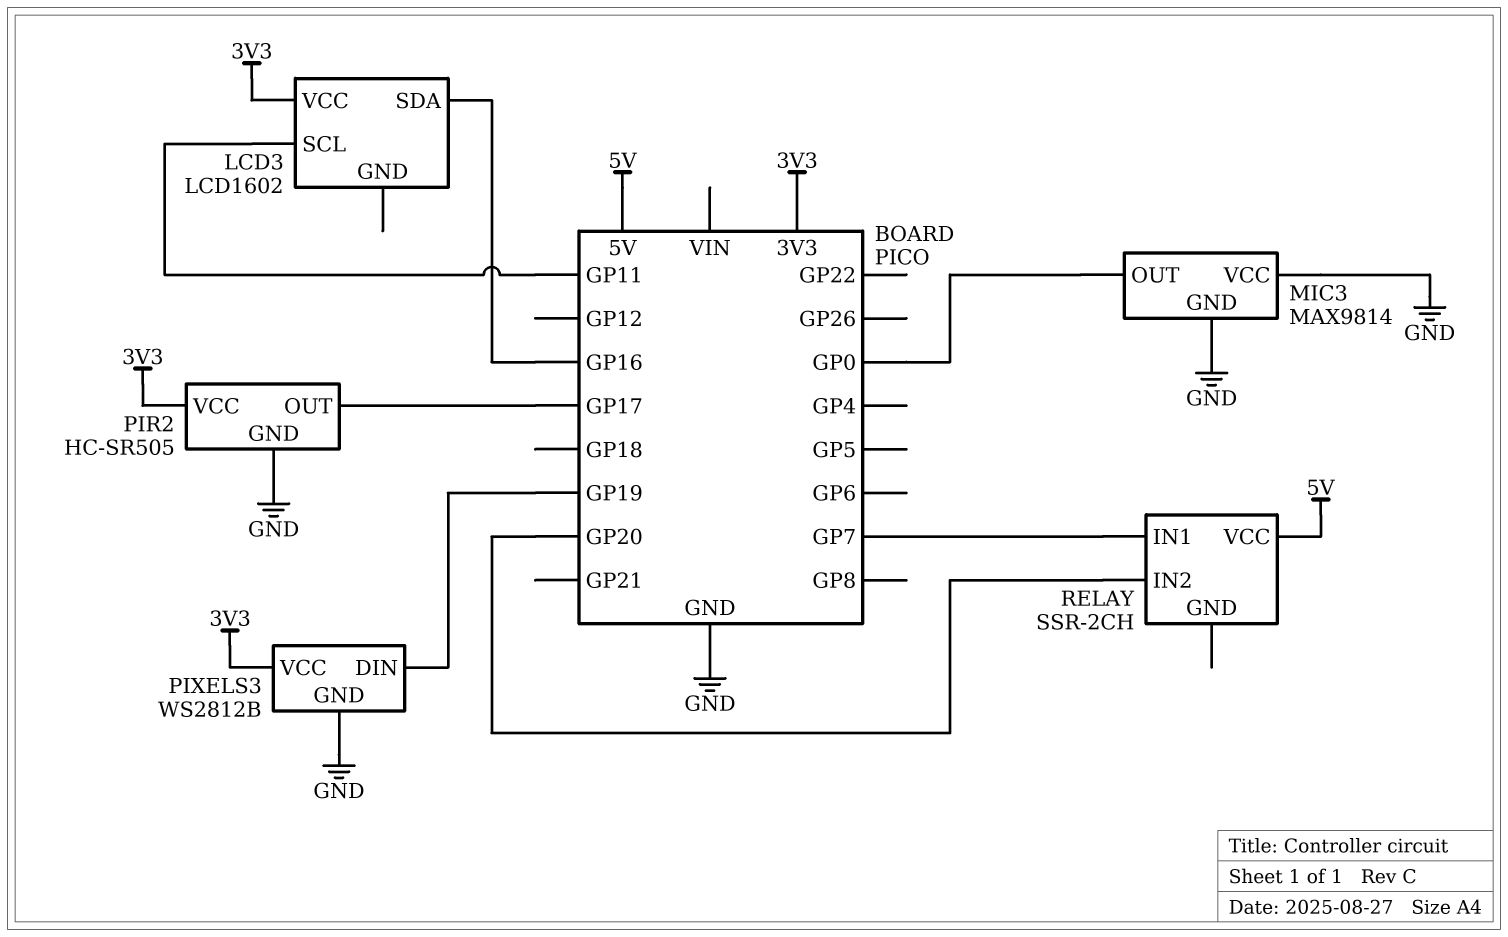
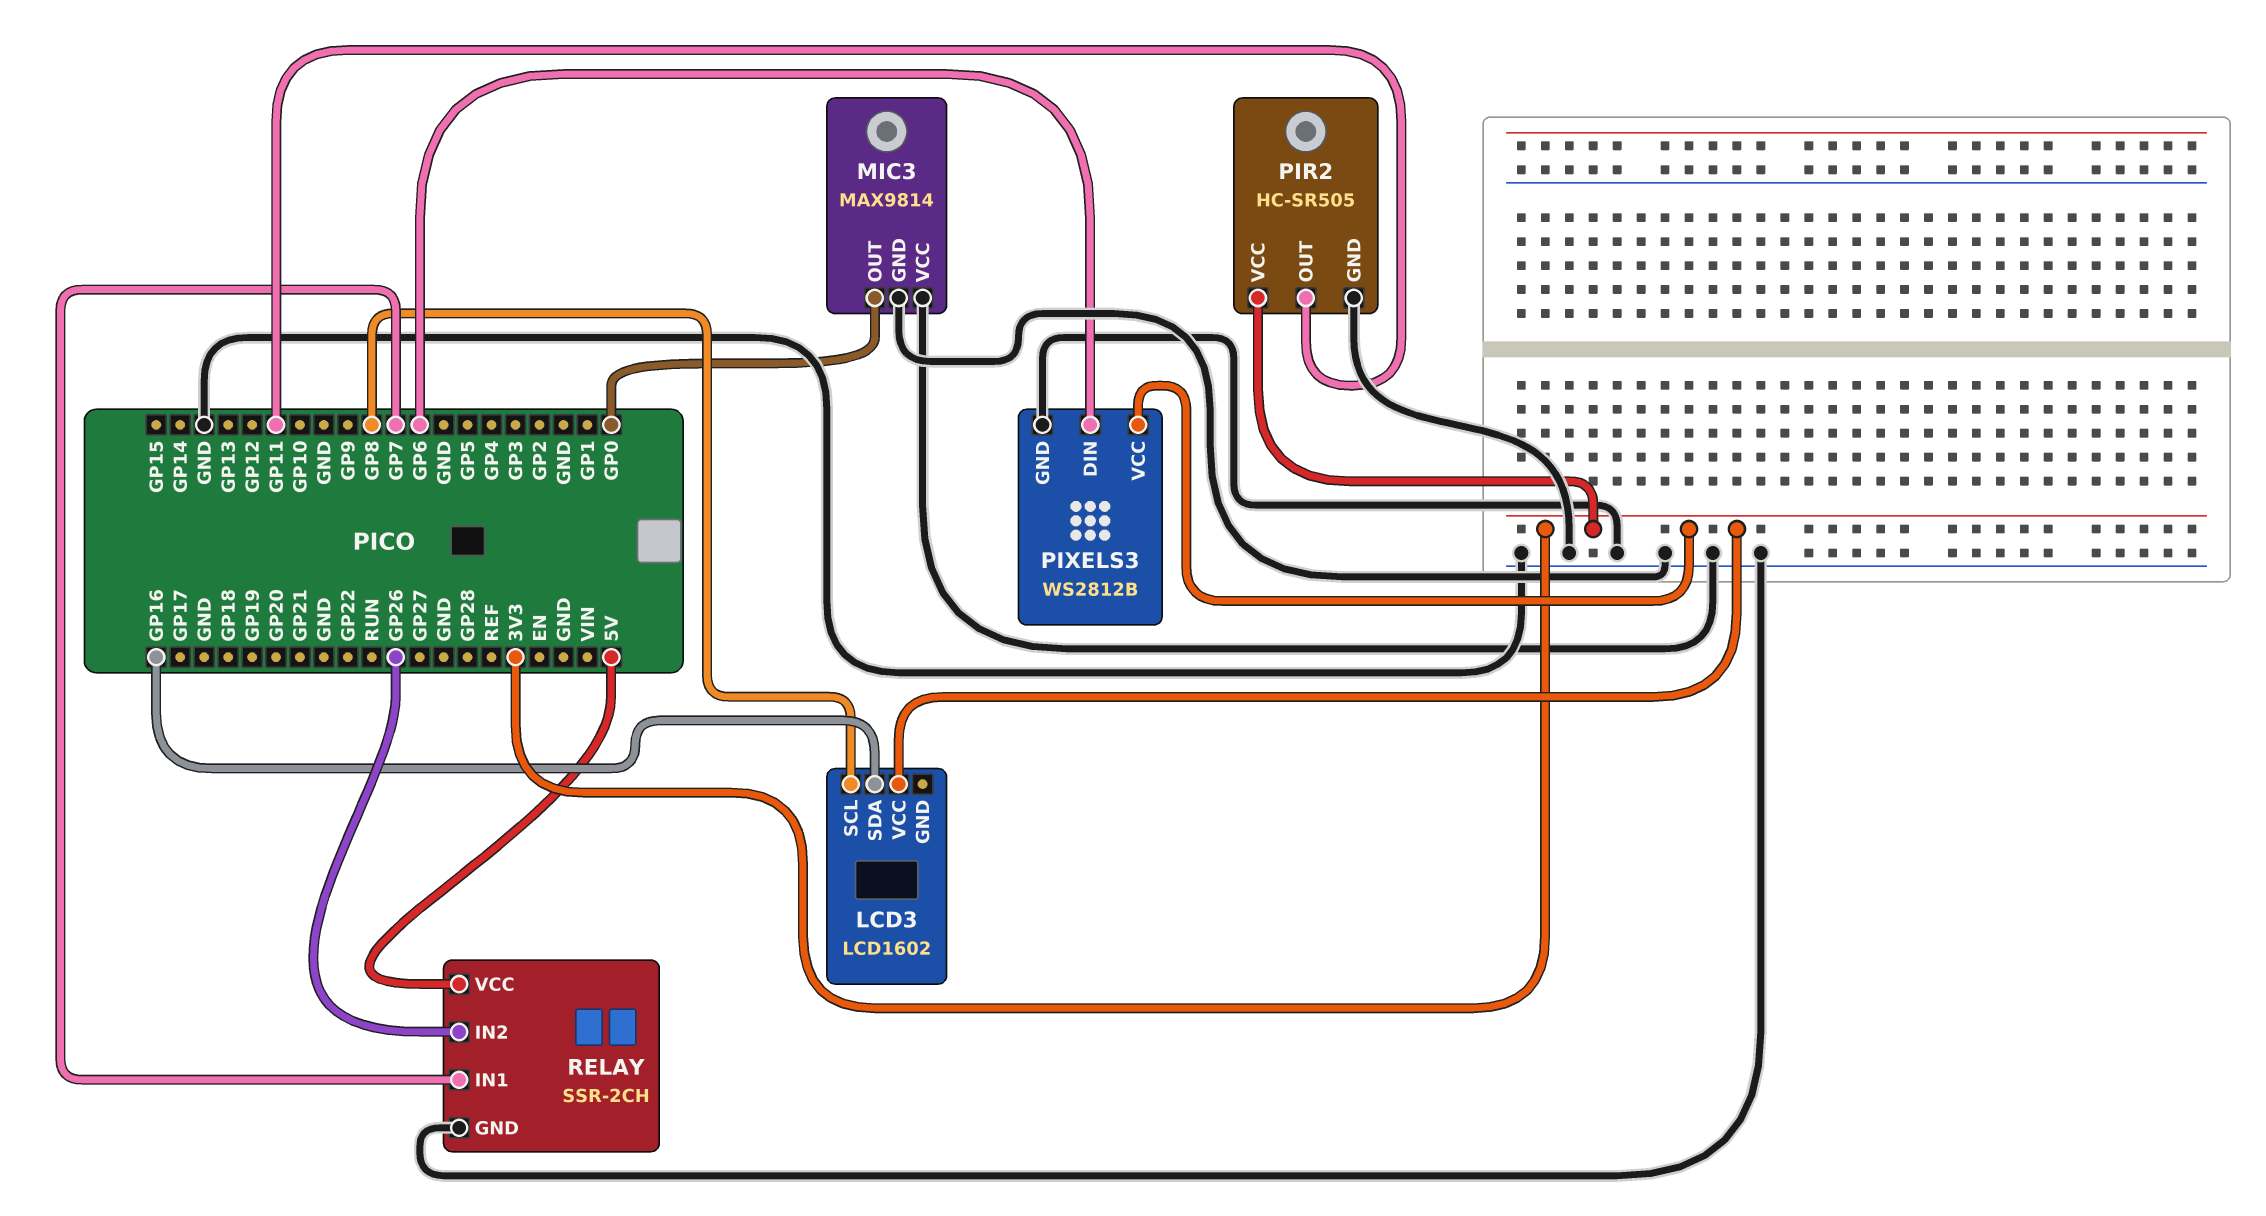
LCD3 pin SCL: GP11 -> GP8
PIR2 pin OUT: GP17 -> GP11
PIXELS3 pin DIN: GP19 -> GP6
RELAY pin GND: none -> GND
RELAY pin IN2: GP20 -> GP26

